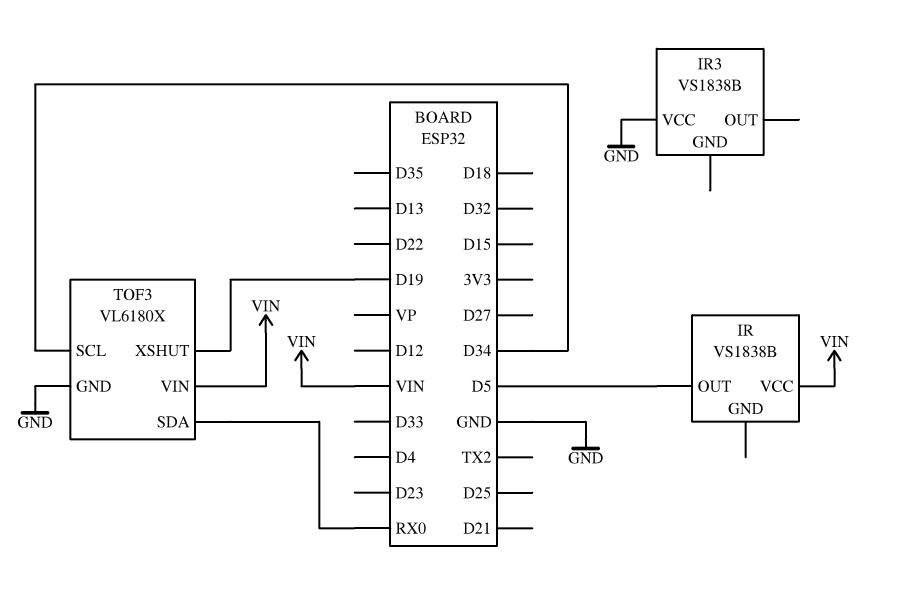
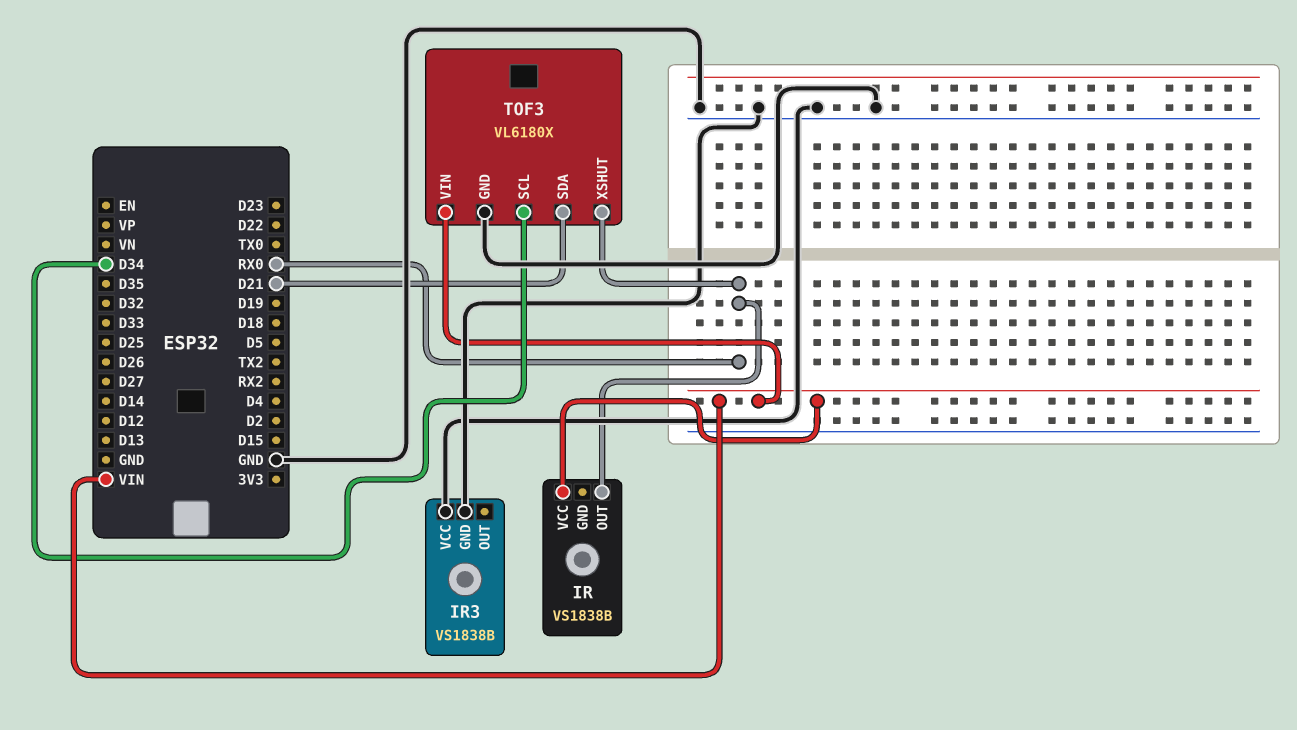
IR pin OUT: D5 -> RX0
IR3 pin GND: none -> GND
TOF3 pin SDA: RX0 -> D21
TOF3 pin XSHUT: D19 -> RX0

